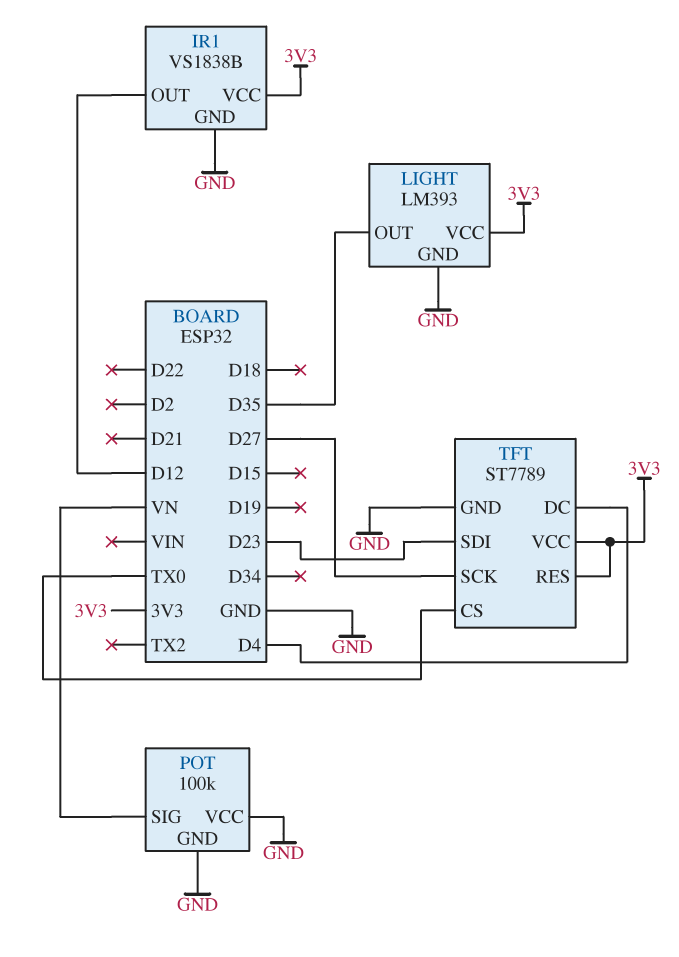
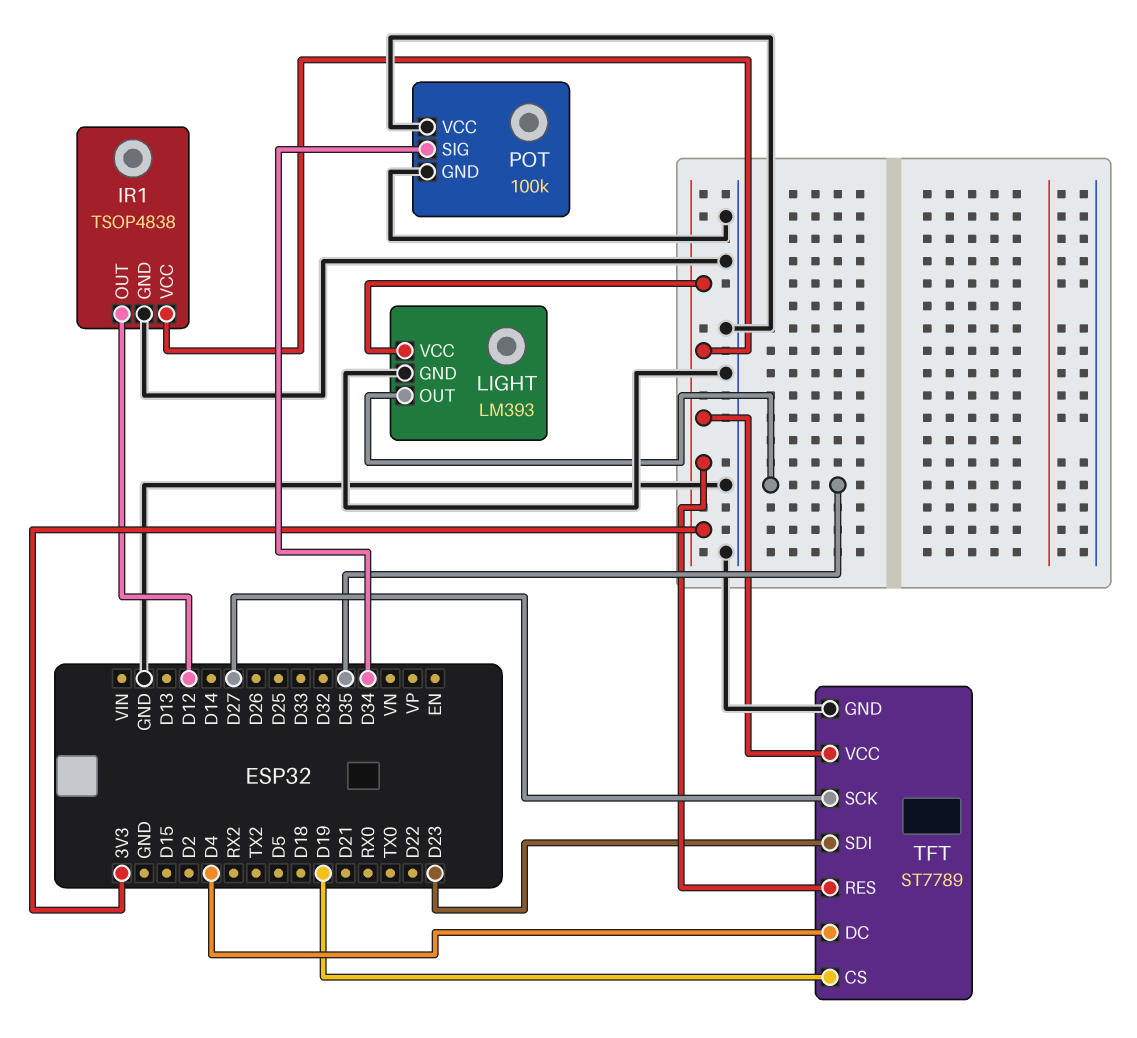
IR1: VS1838B -> TSOP4838
POT pin SIG: VN -> D34
TFT pin CS: TX0 -> D19

